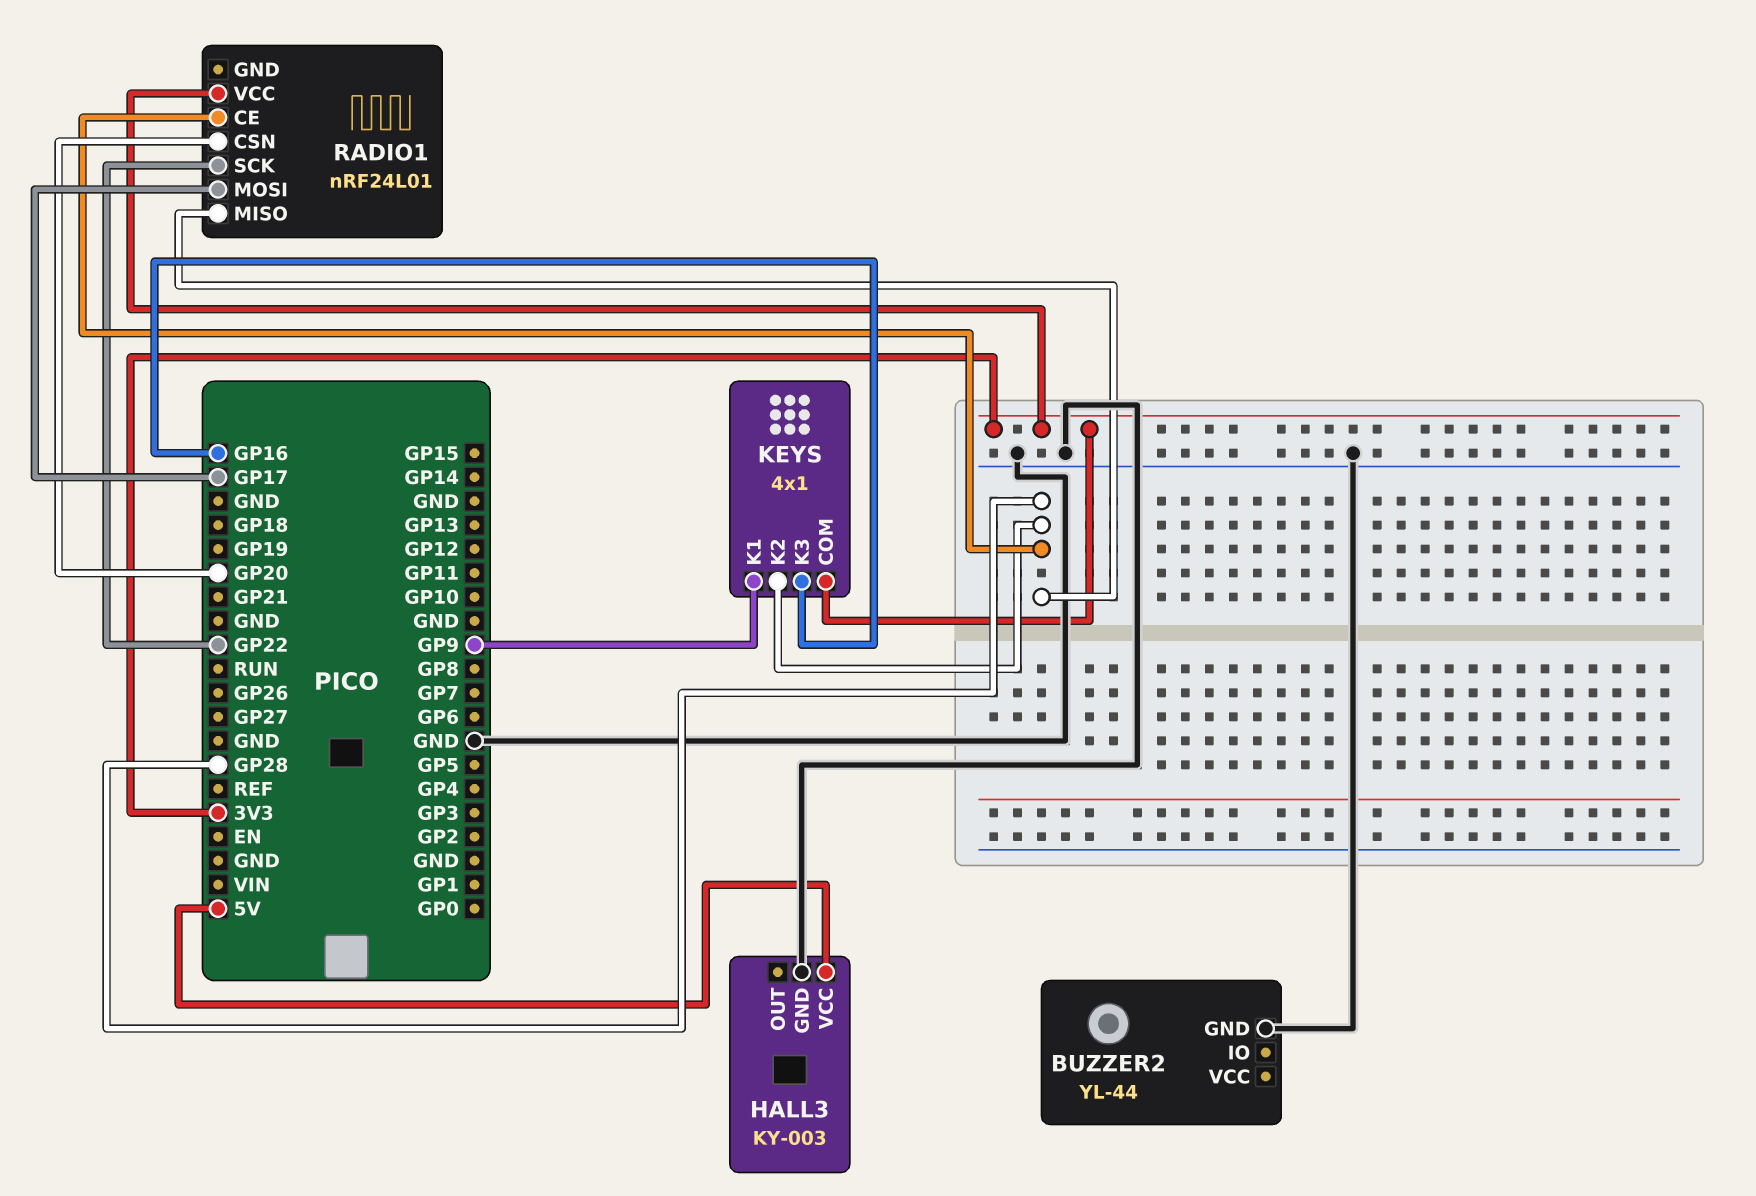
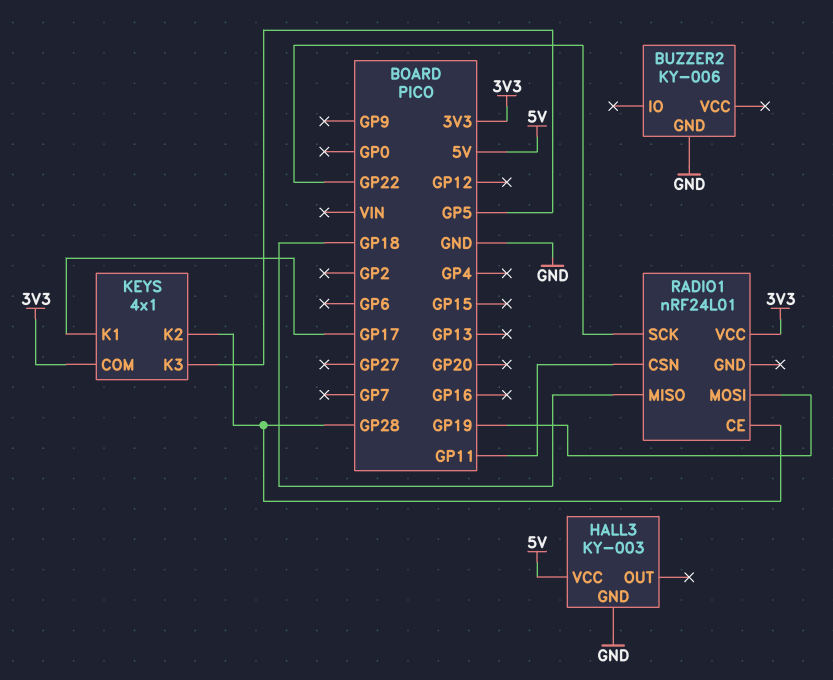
BUZZER2: YL-44 -> KY-006
KEYS pin K1: GP9 -> GP17
KEYS pin K3: GP16 -> GP5
RADIO1 pin CSN: GP20 -> GP11
RADIO1 pin MISO: GP28 -> GP18
RADIO1 pin MOSI: GP17 -> GP19

